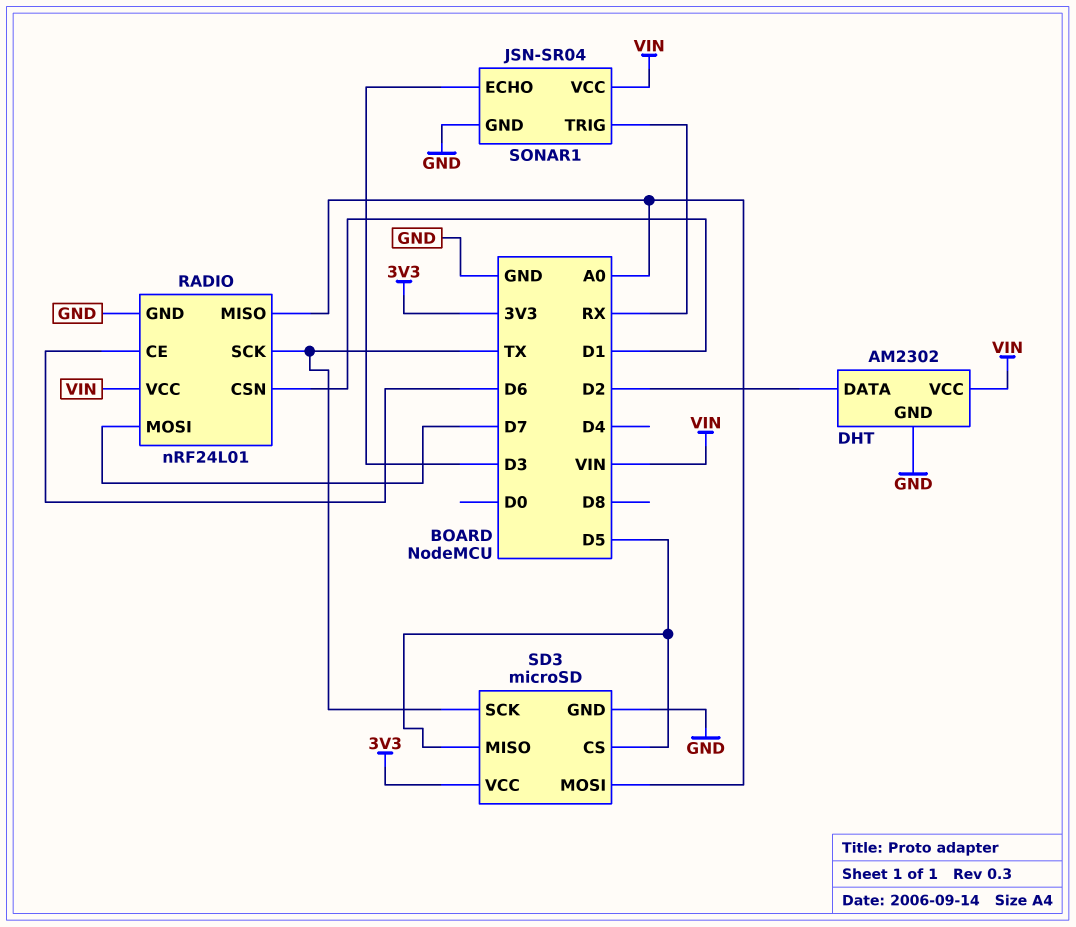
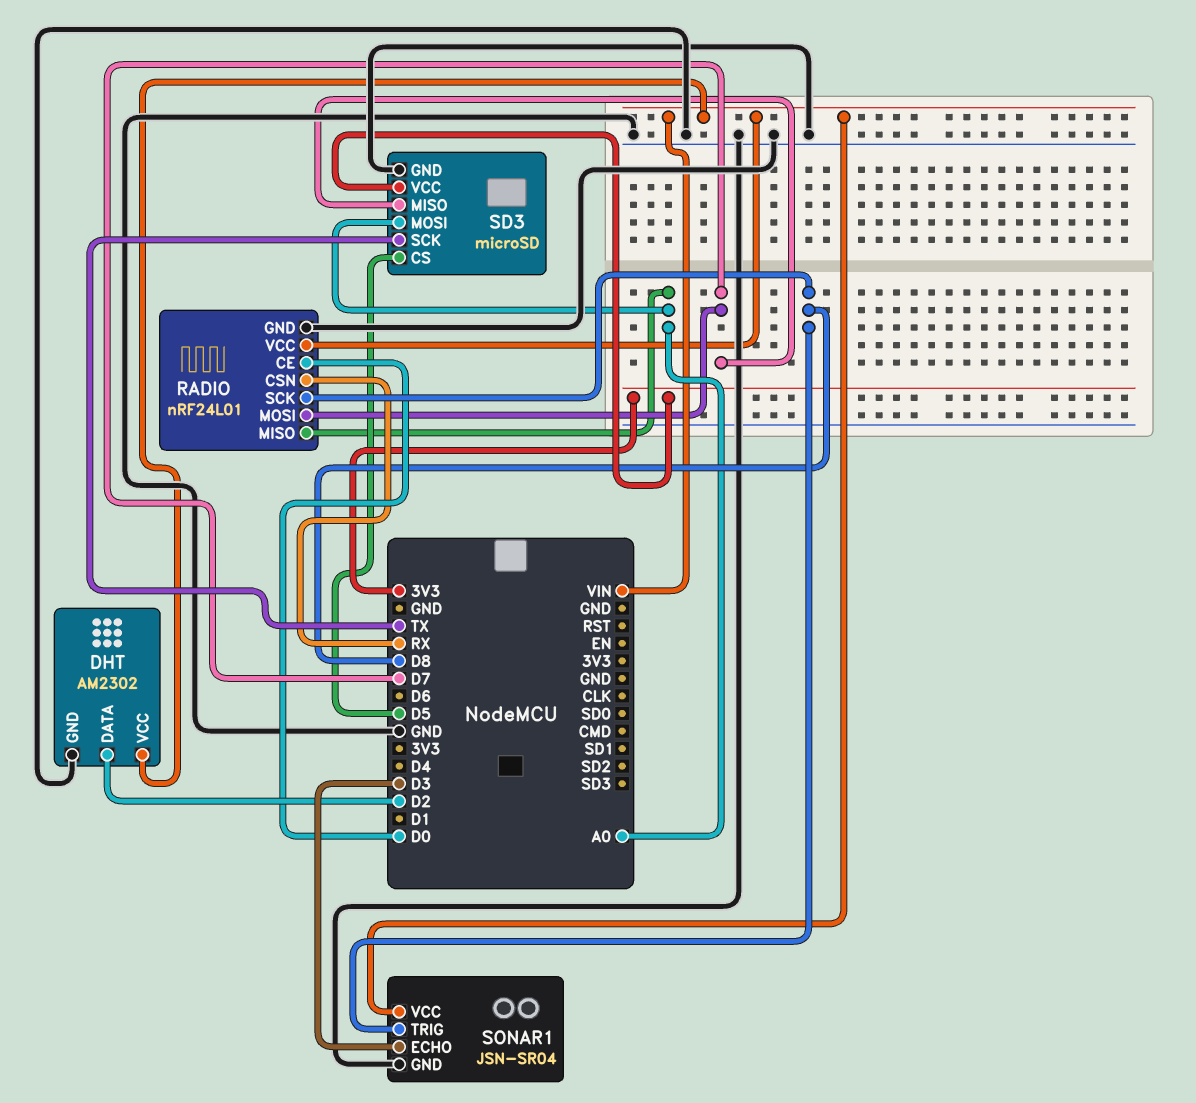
RADIO pin CE: D6 -> D0
RADIO pin CSN: D1 -> RX
RADIO pin SCK: TX -> D8
SD3 pin MISO: D5 -> D7
SONAR1 pin TRIG: RX -> D8

